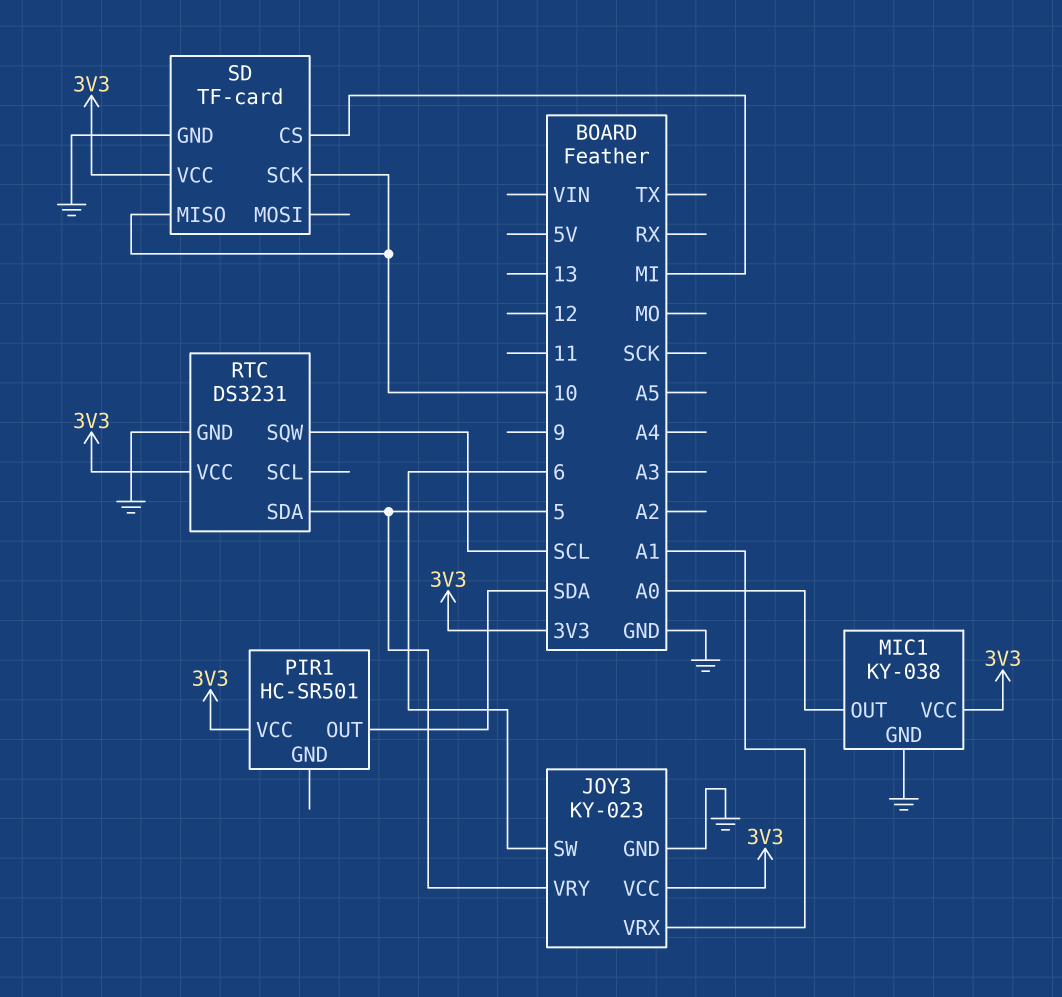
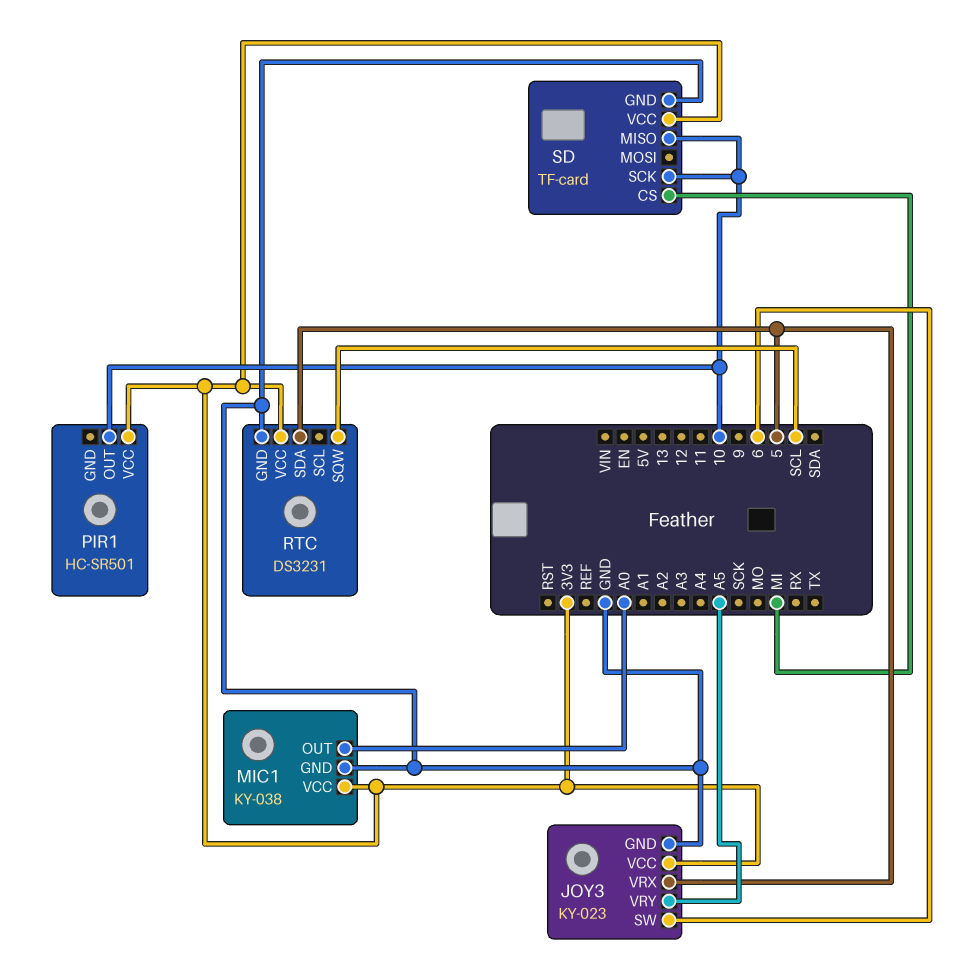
JOY3 pin VRX: A1 -> 5
JOY3 pin VRY: 5 -> A5
PIR1 pin OUT: SDA -> 10

